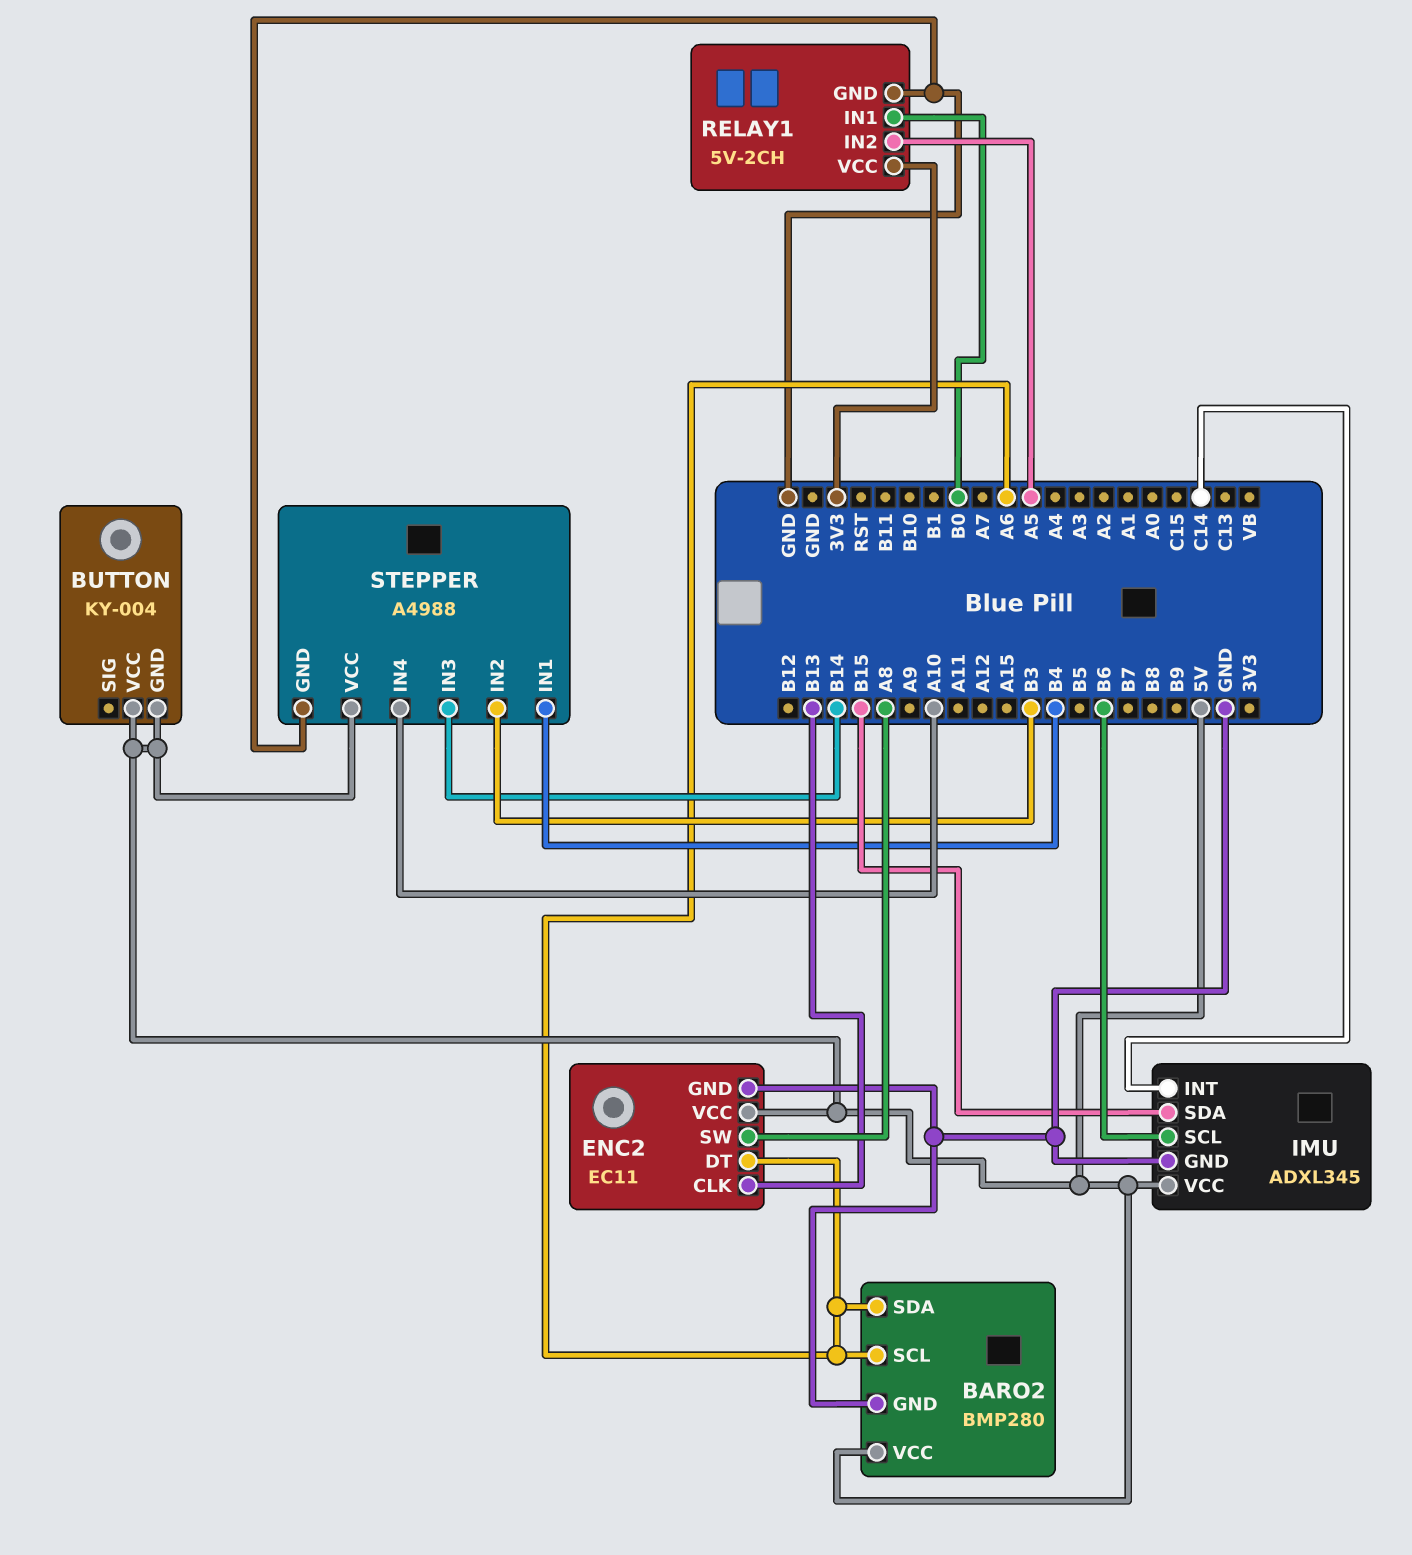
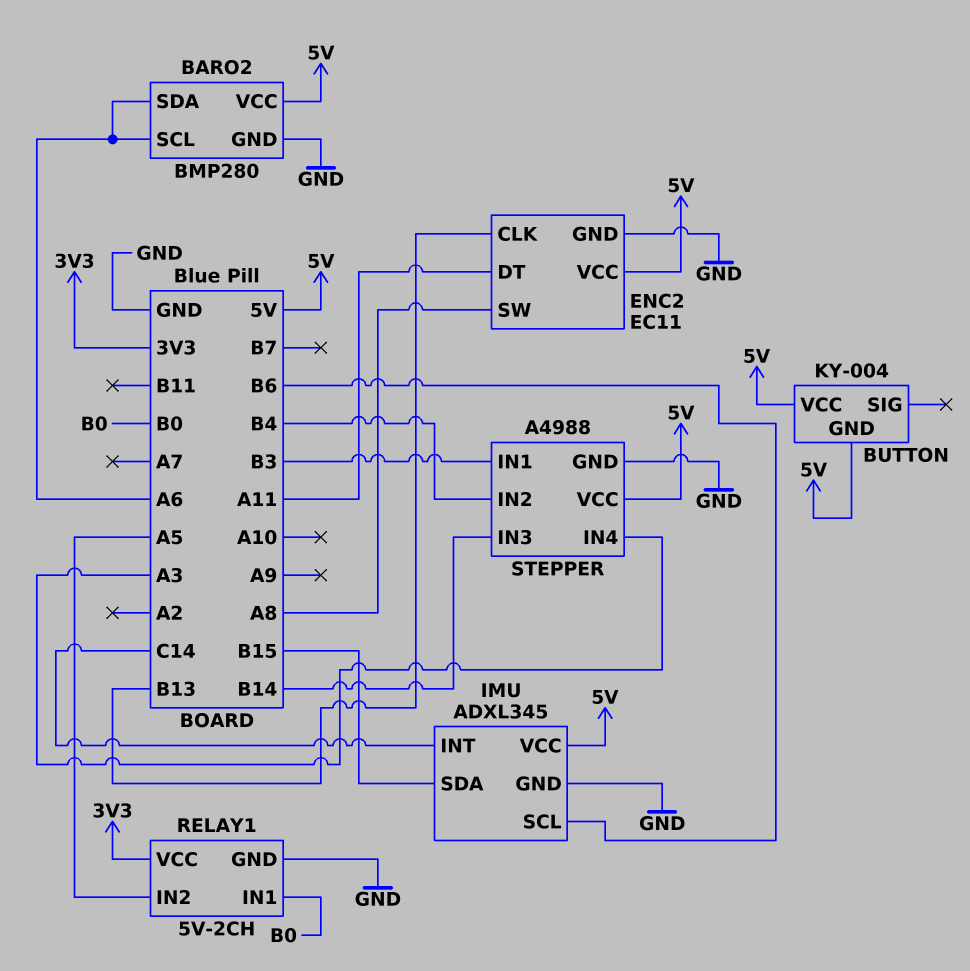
ENC2 pin DT: A6 -> A11
STEPPER pin IN1: B4 -> B3
STEPPER pin IN2: B3 -> B4
STEPPER pin IN4: A10 -> A3

